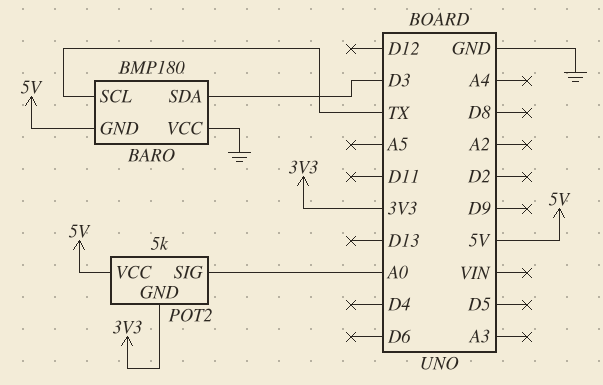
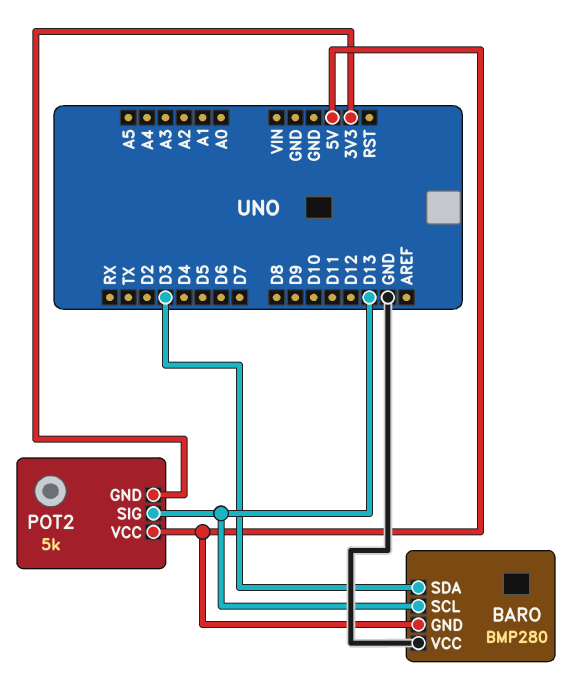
BARO: BMP180 -> BMP280
BARO pin SCL: TX -> D13
POT2 pin SIG: A0 -> D13

